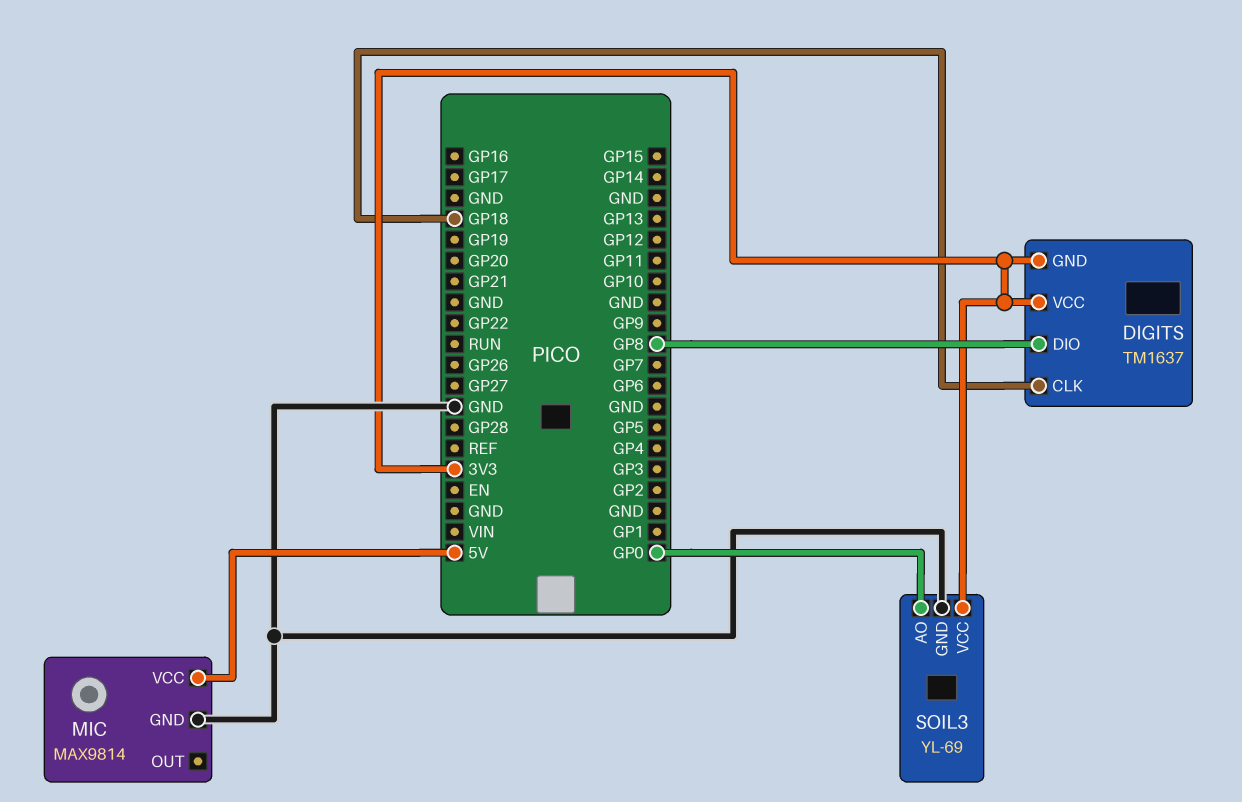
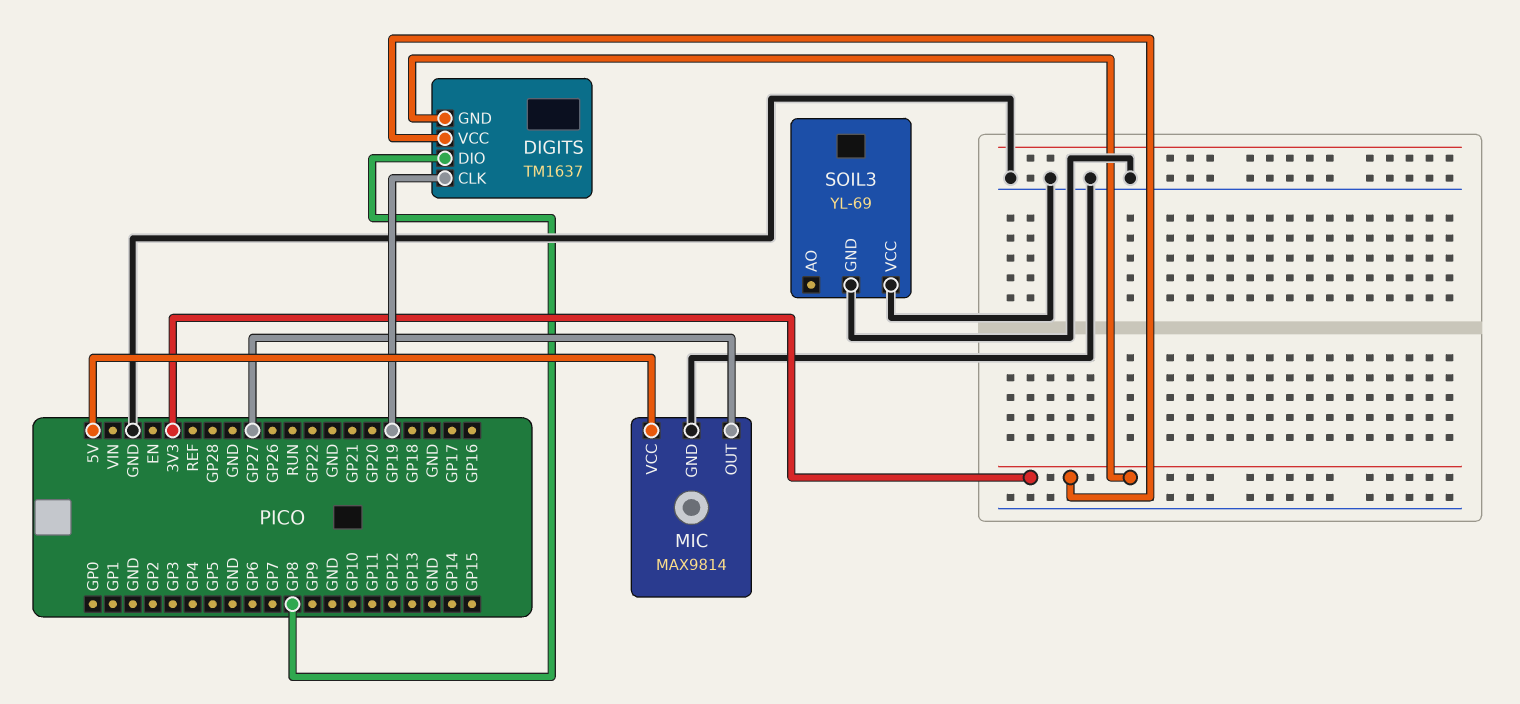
DIGITS pin CLK: GP18 -> GP19
MIC pin OUT: none -> GP27
SOIL3 pin AO: GP0 -> none
SOIL3 pin VCC: 3V3 -> GND

